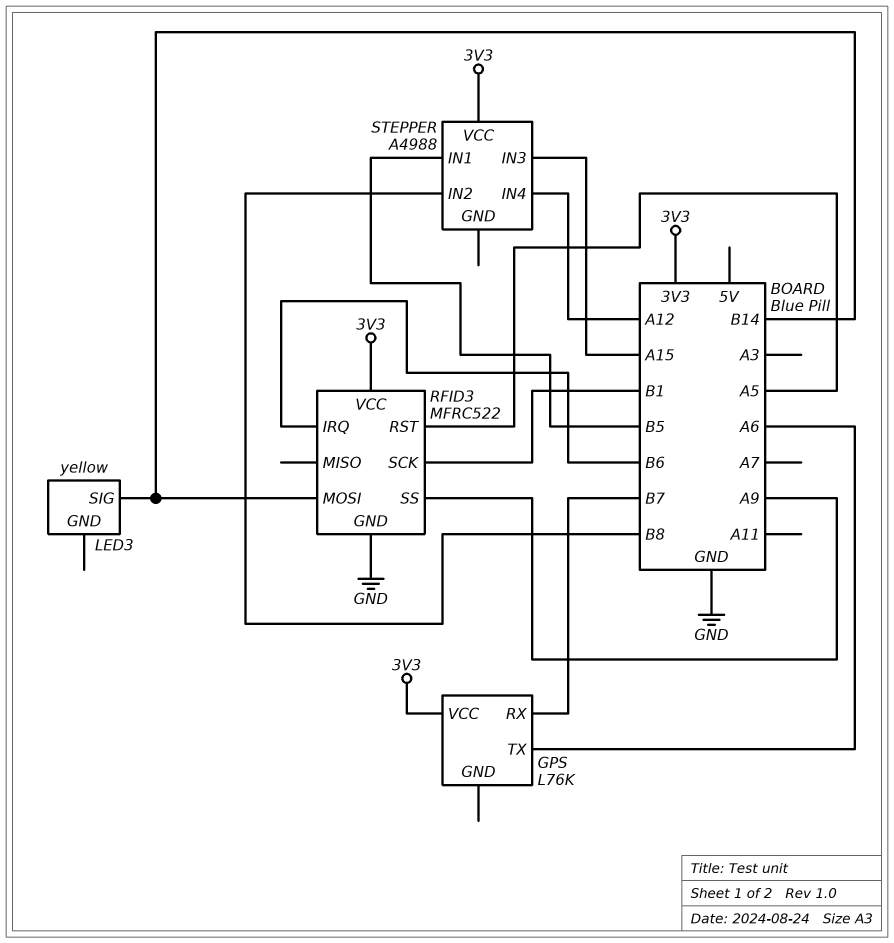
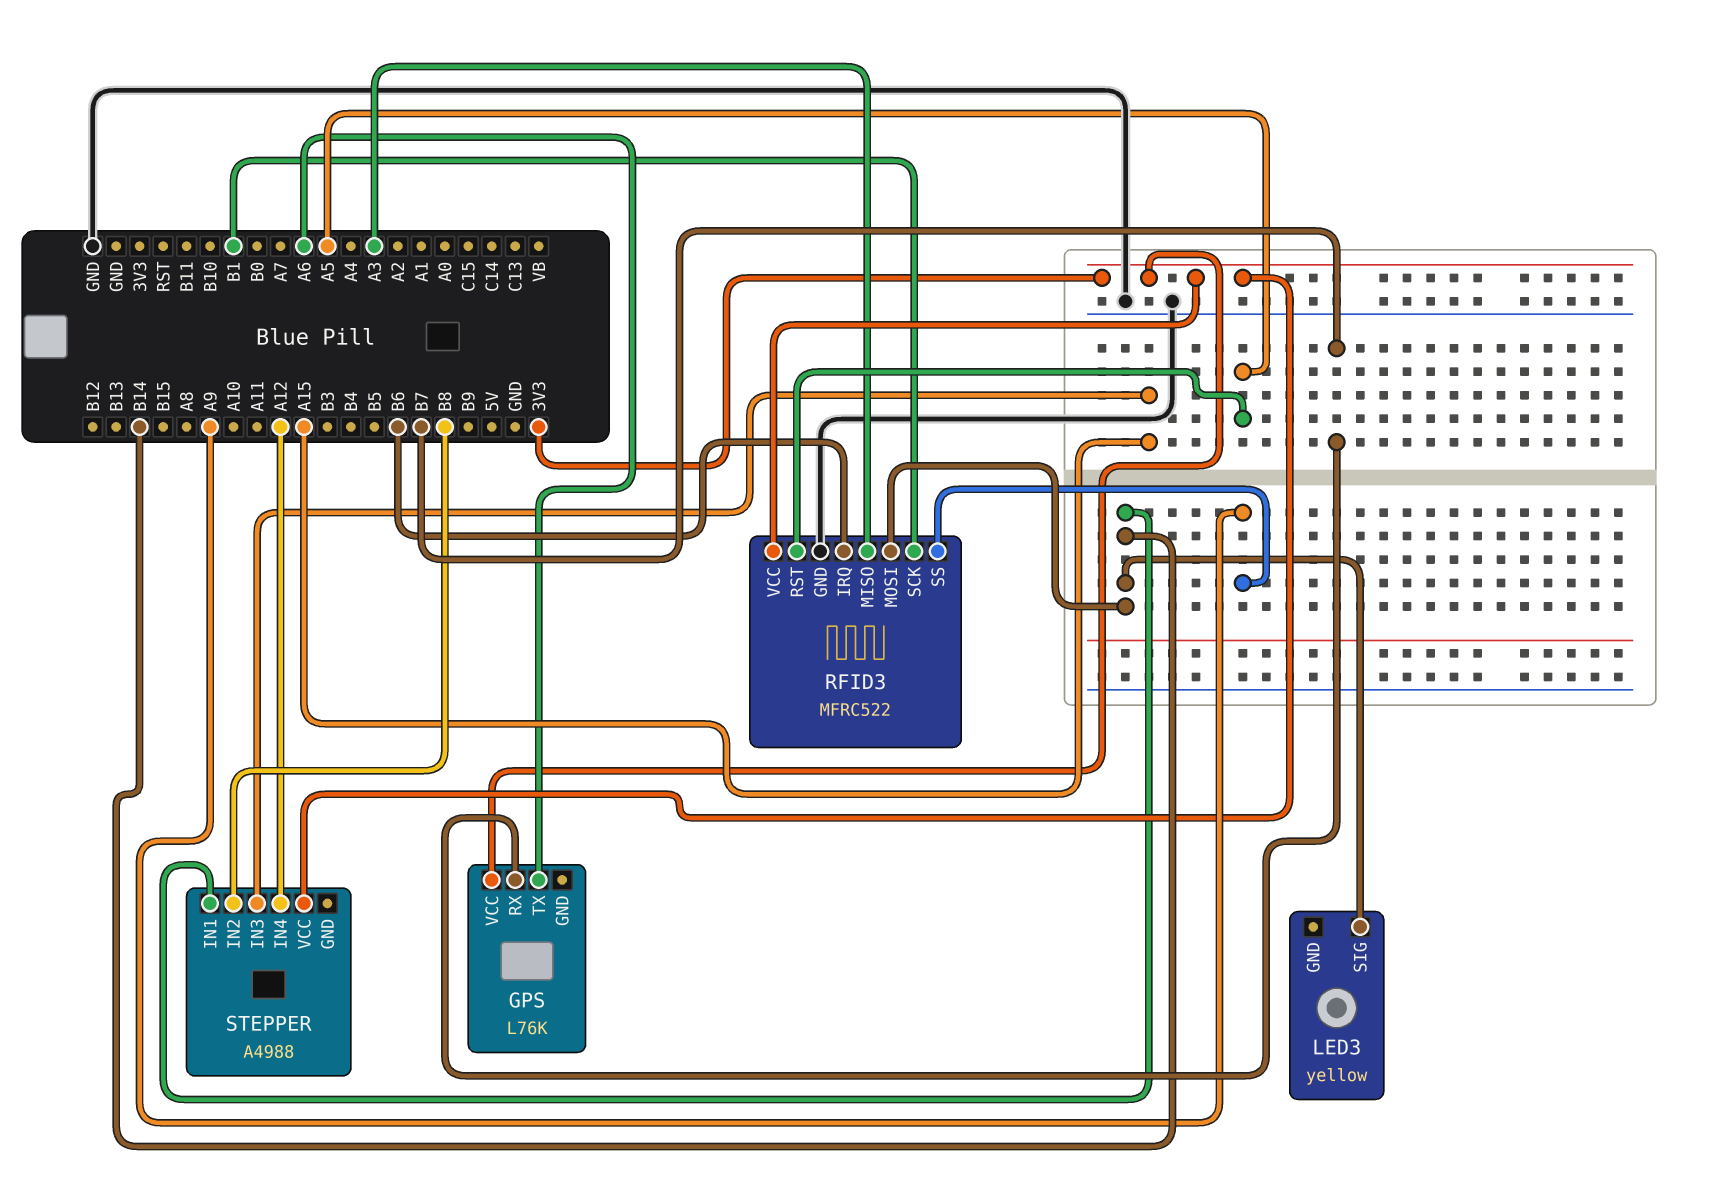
RFID3 pin MISO: none -> A3
STEPPER pin IN1: B5 -> B14

